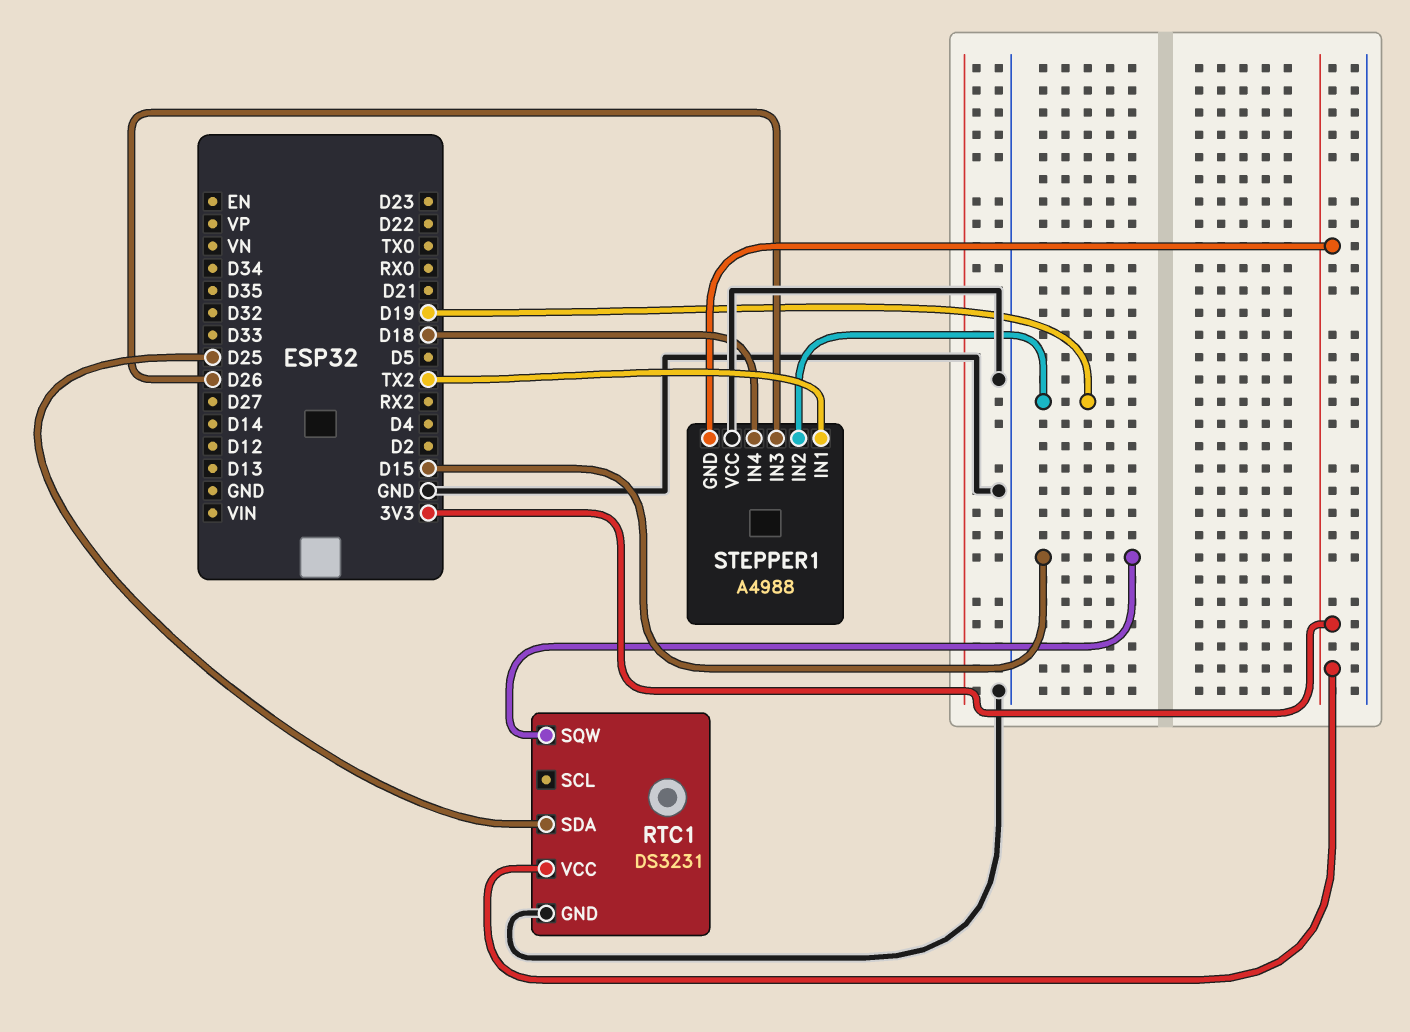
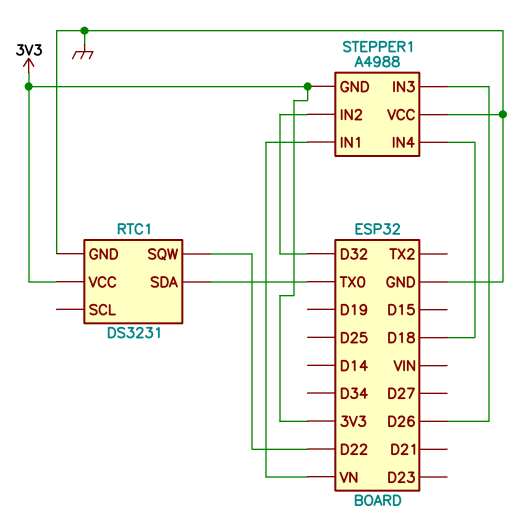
RTC1 pin SDA: D25 -> TX0
RTC1 pin SQW: D15 -> D22
STEPPER1 pin IN1: TX2 -> VN
STEPPER1 pin IN2: D19 -> D32

